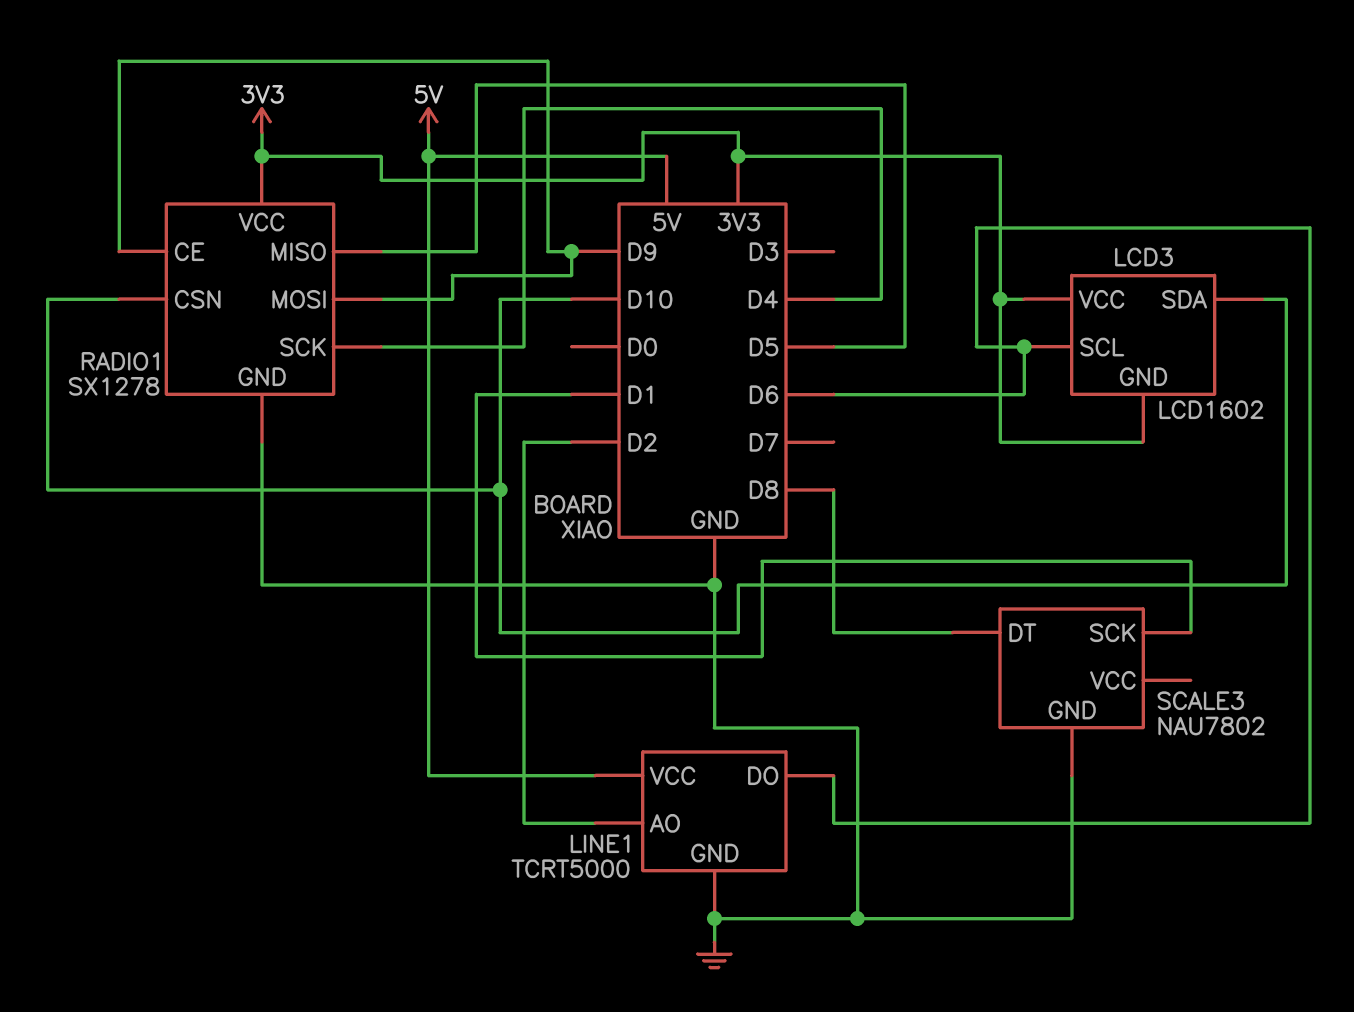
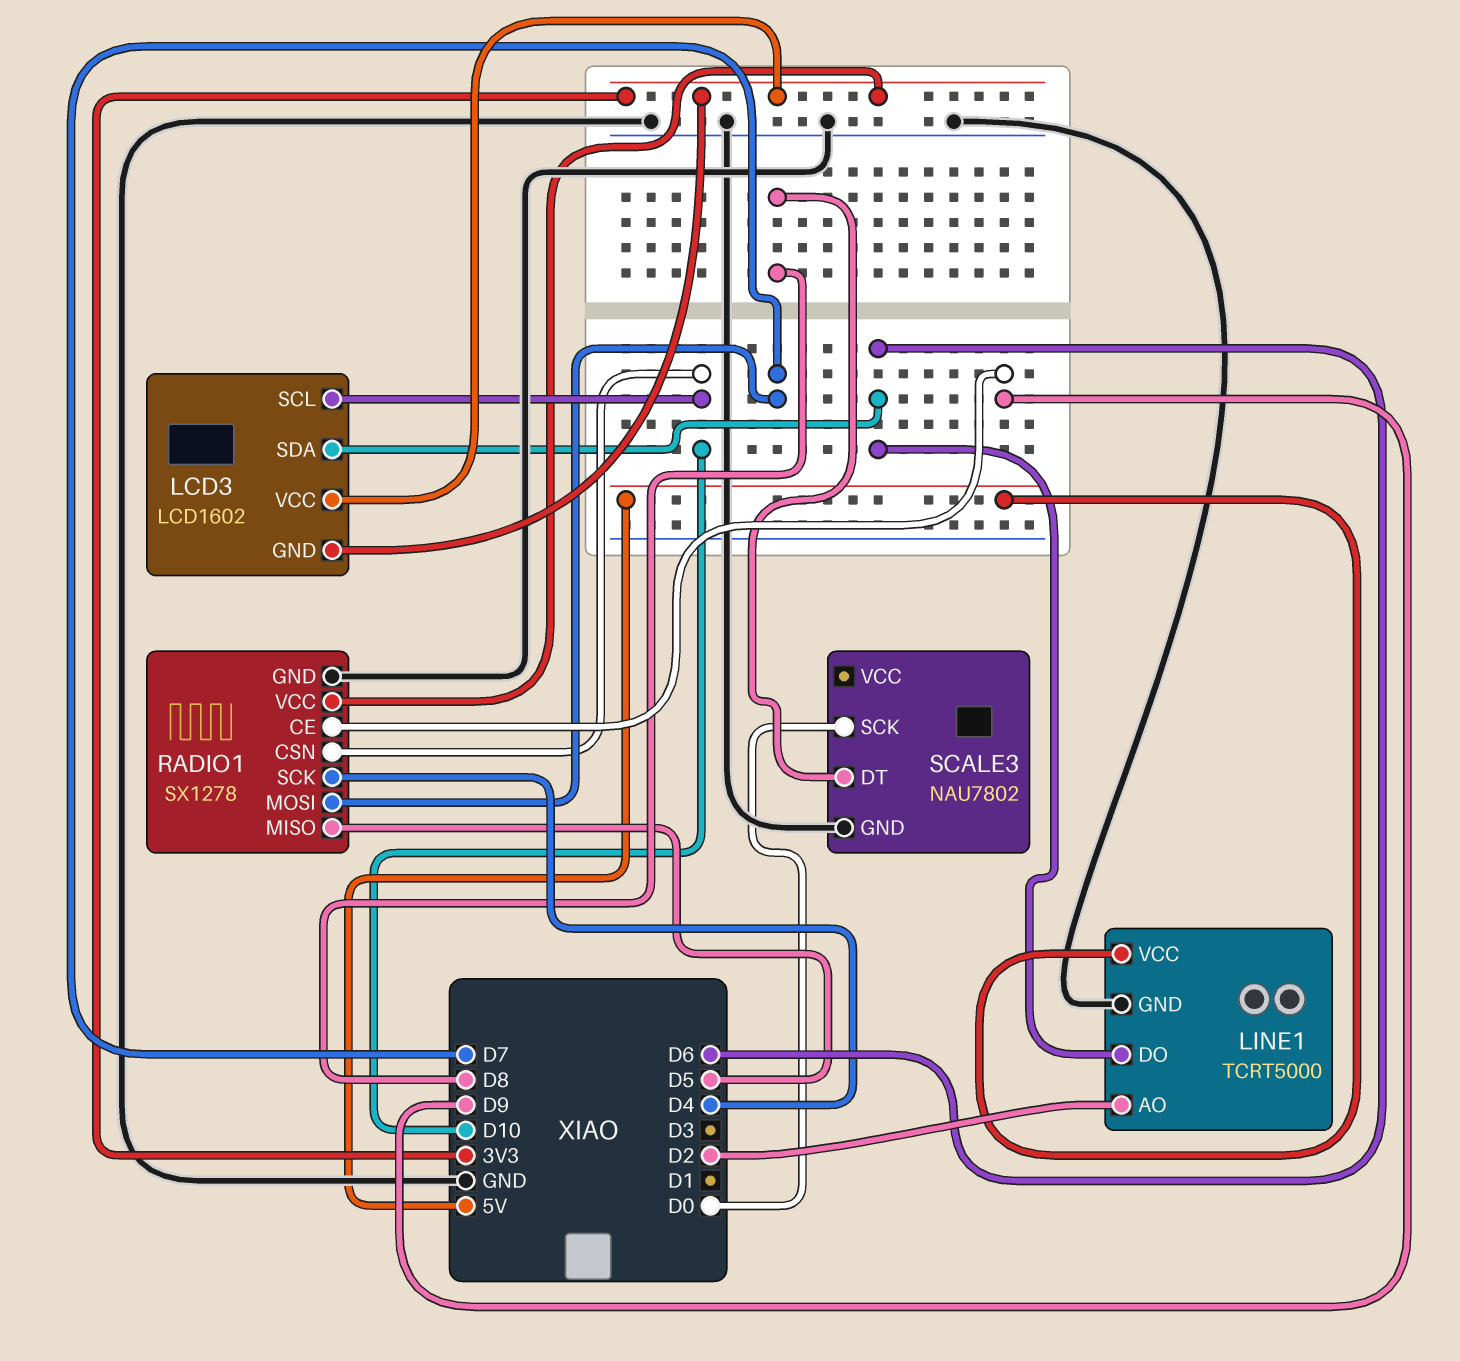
LCD3 pin SCL: D6 -> D10
LCD3 pin SDA: D10 -> D6
RADIO1 pin MOSI: D9 -> D7
SCALE3 pin SCK: D1 -> D0

